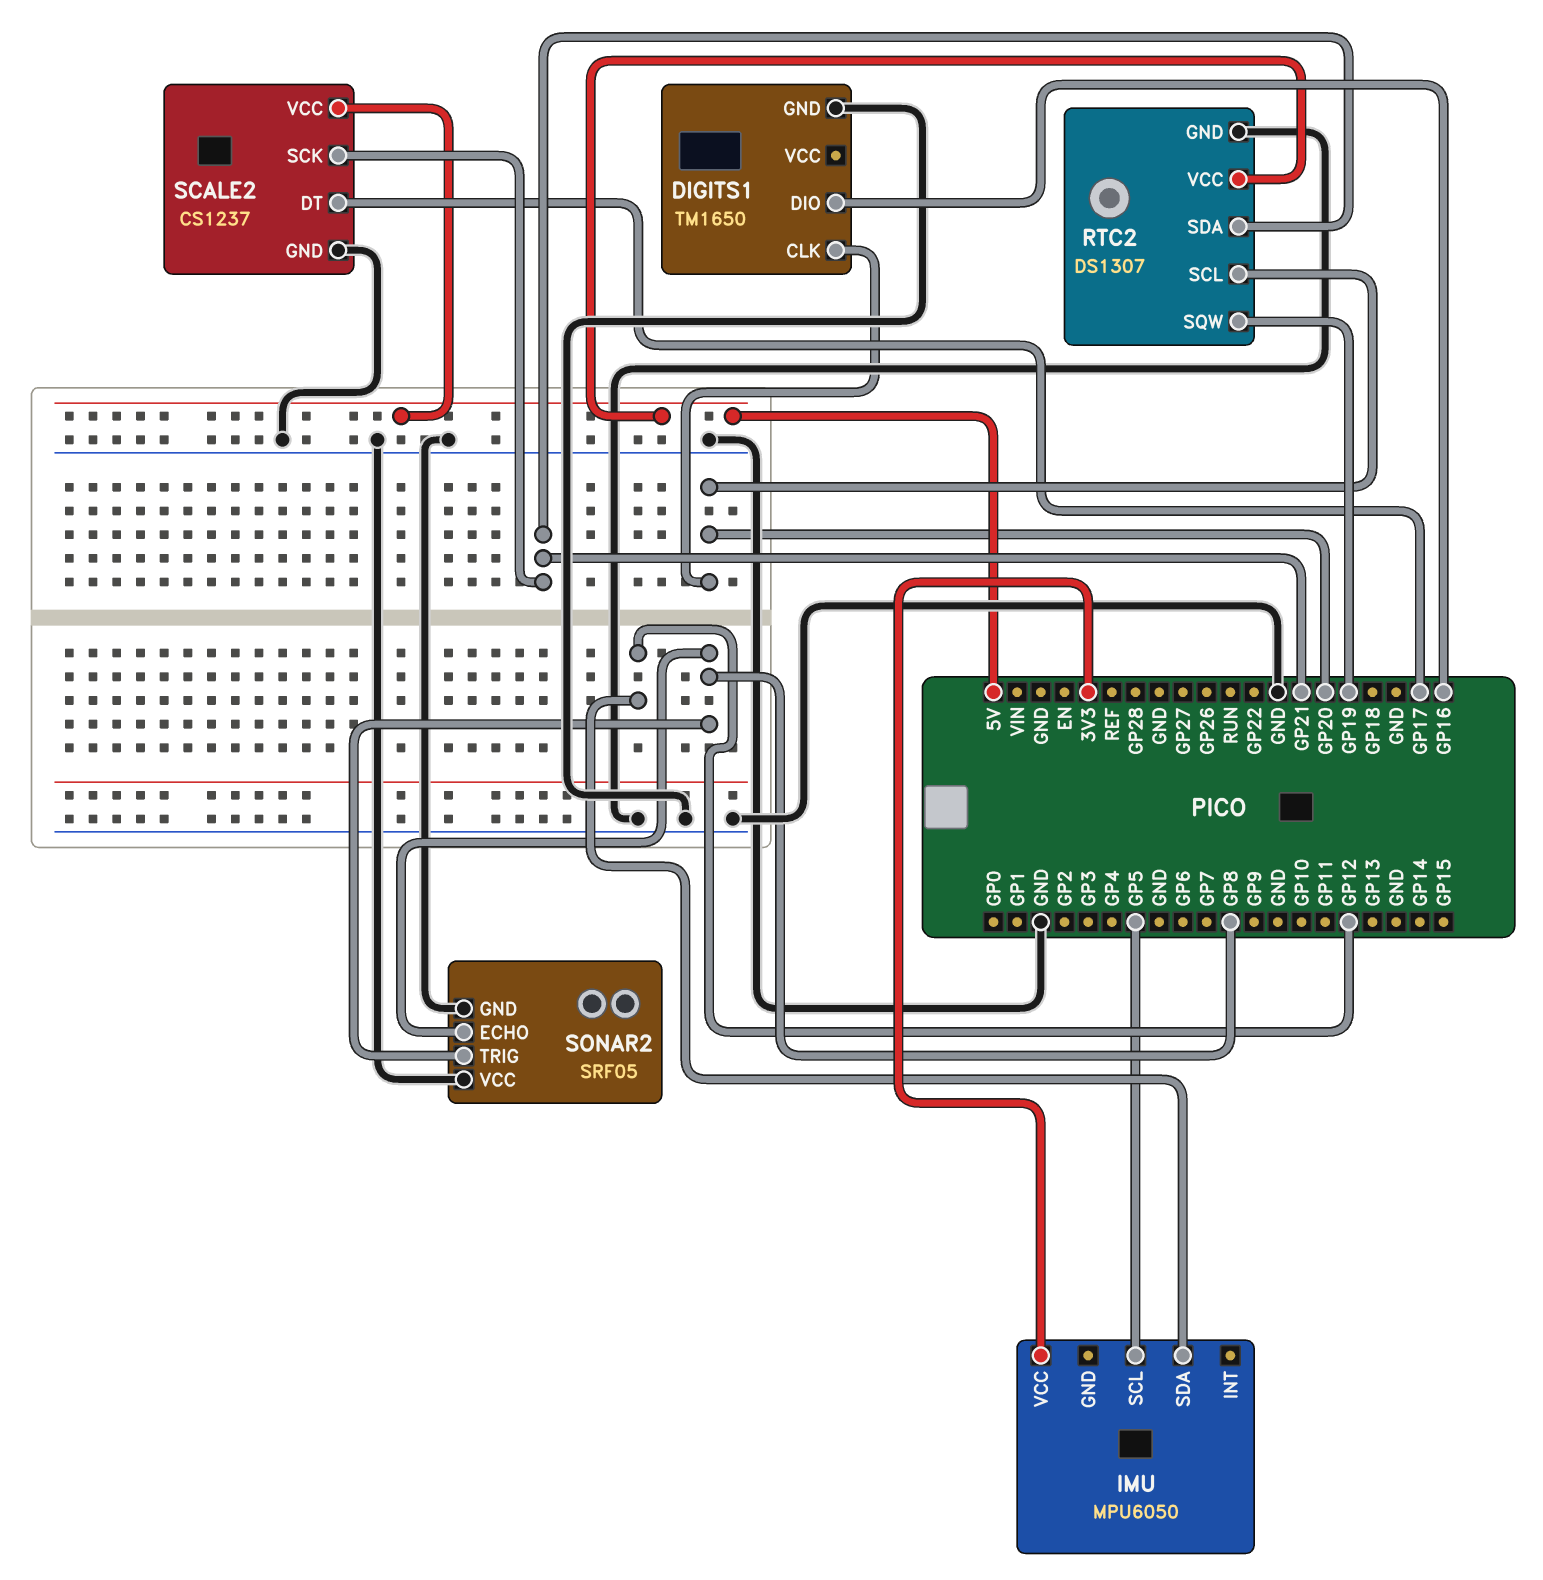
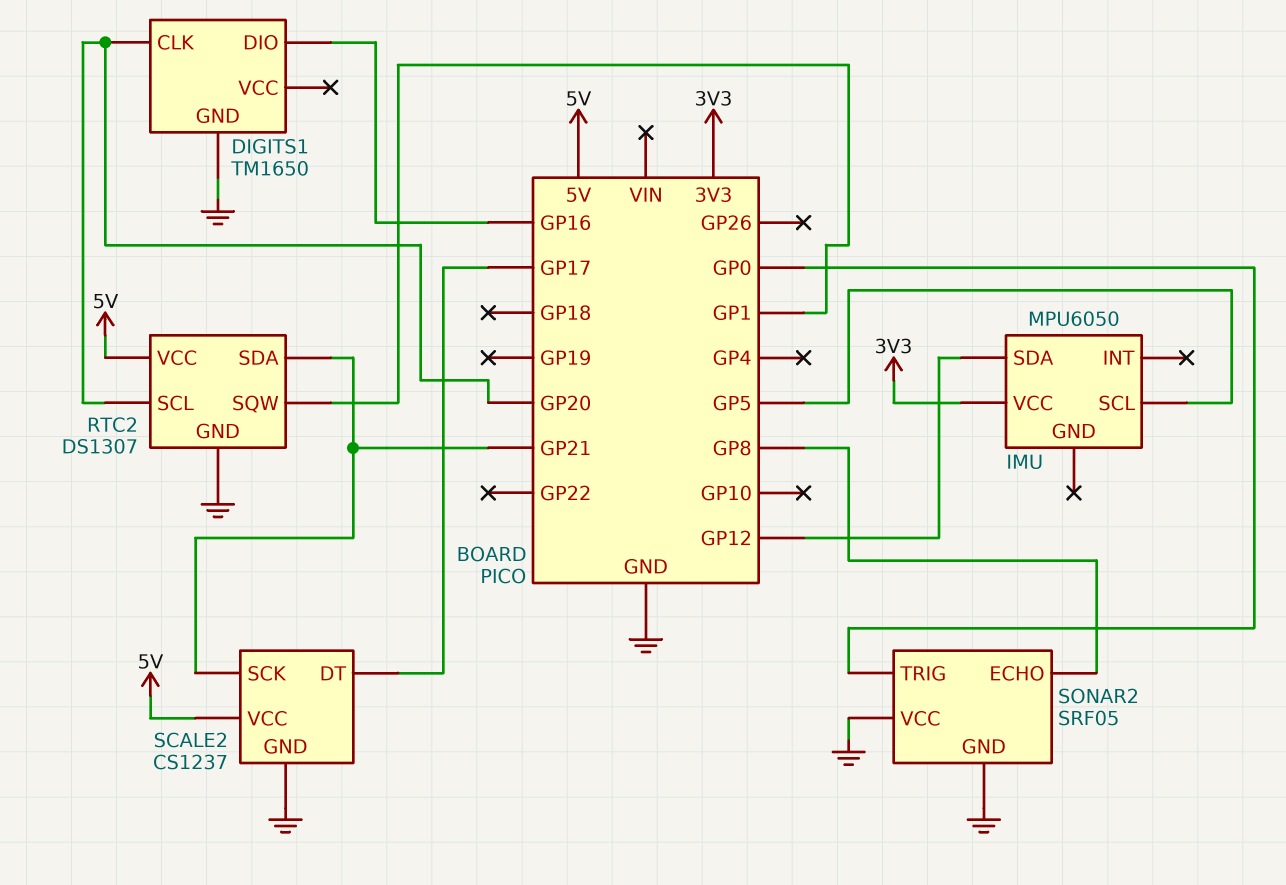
RTC2 pin SQW: GP19 -> GP1
SONAR2 pin TRIG: GP8 -> GP0

